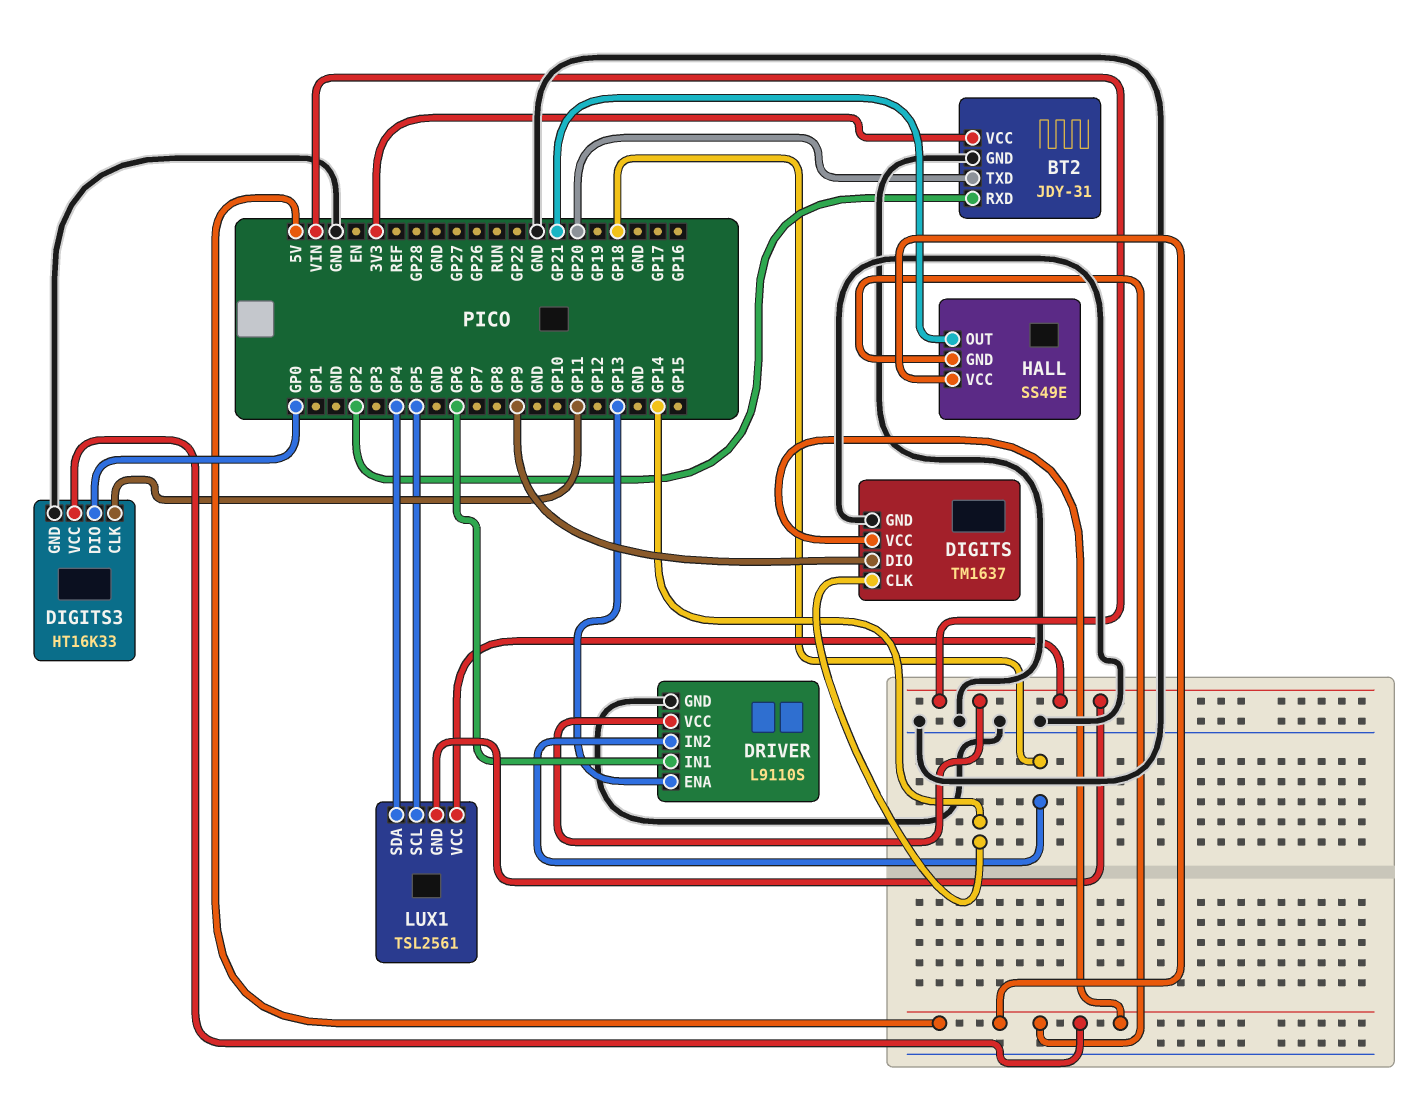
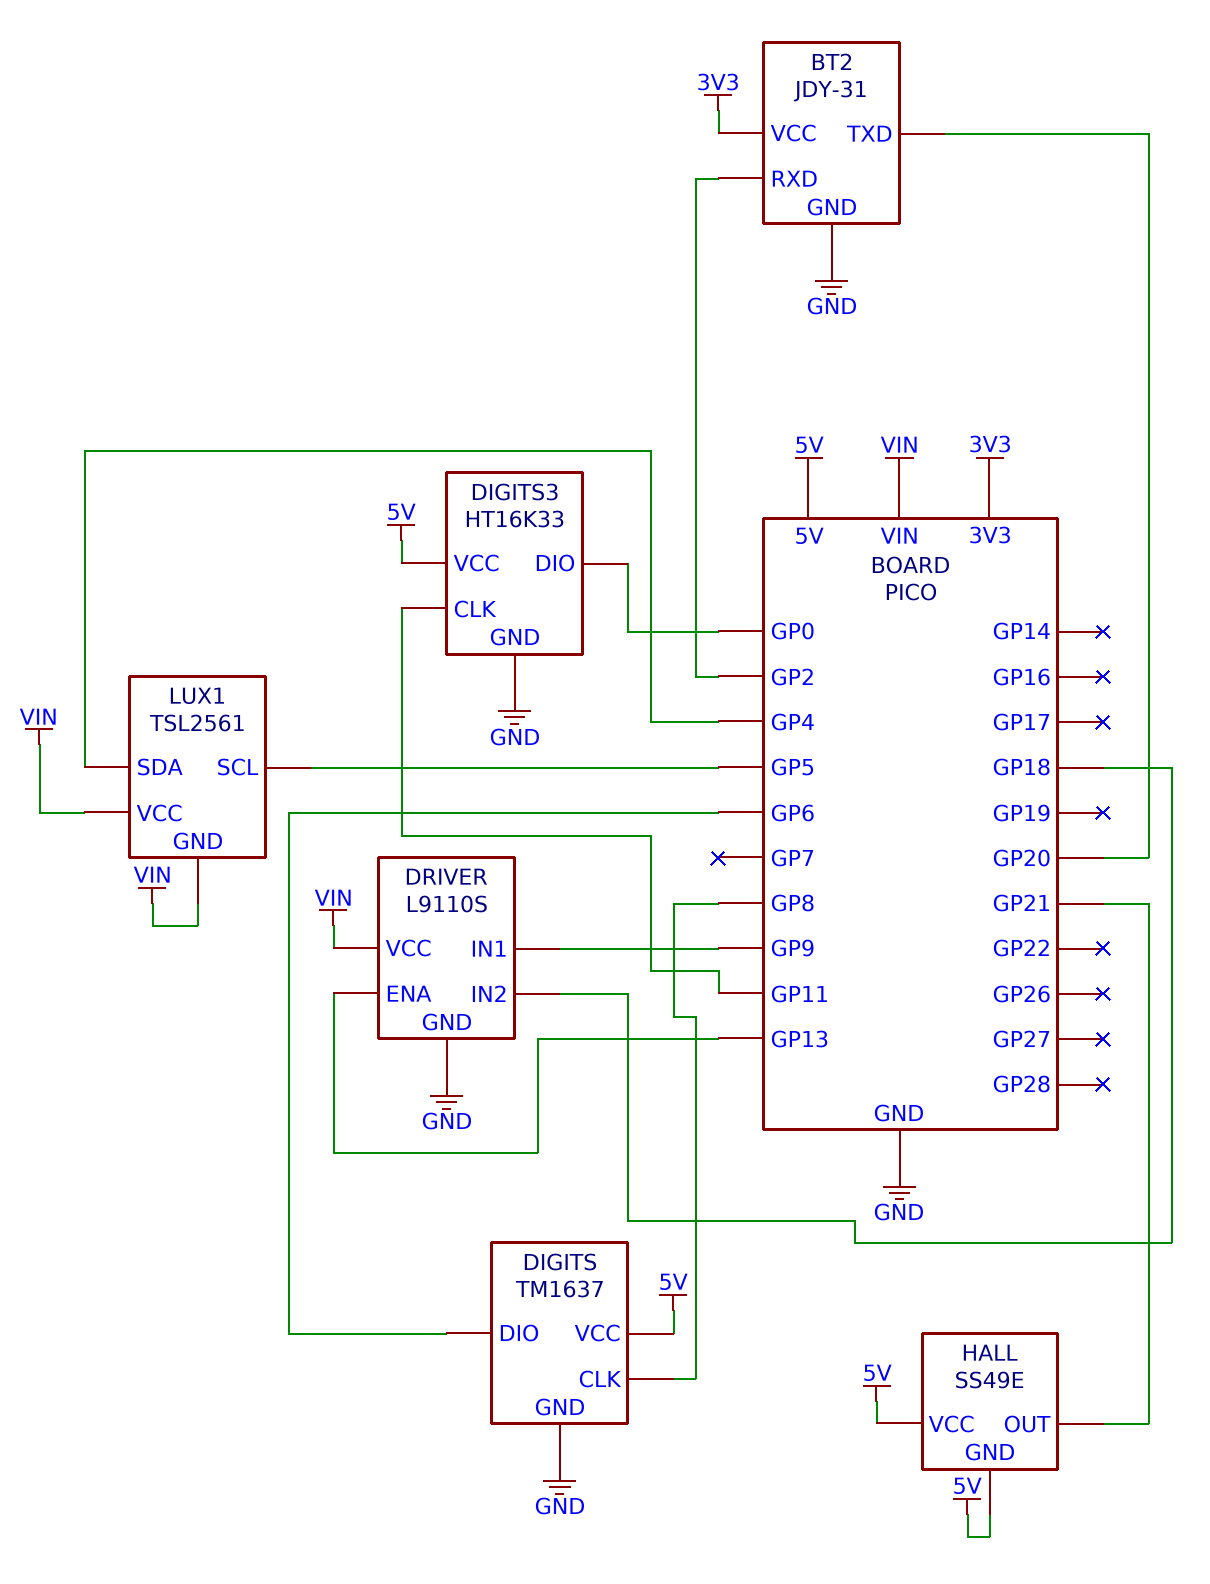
DIGITS pin CLK: GP14 -> GP8
DIGITS pin DIO: GP9 -> GP6
DRIVER pin IN1: GP6 -> GP9

